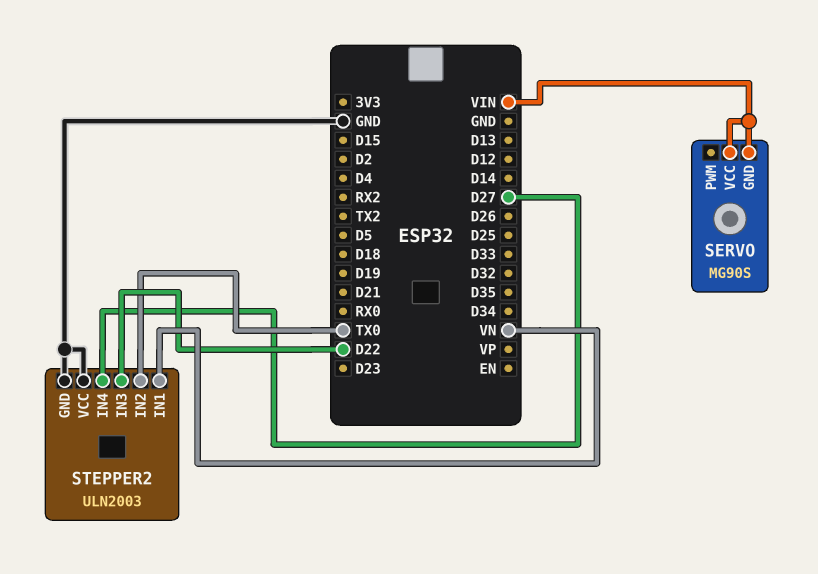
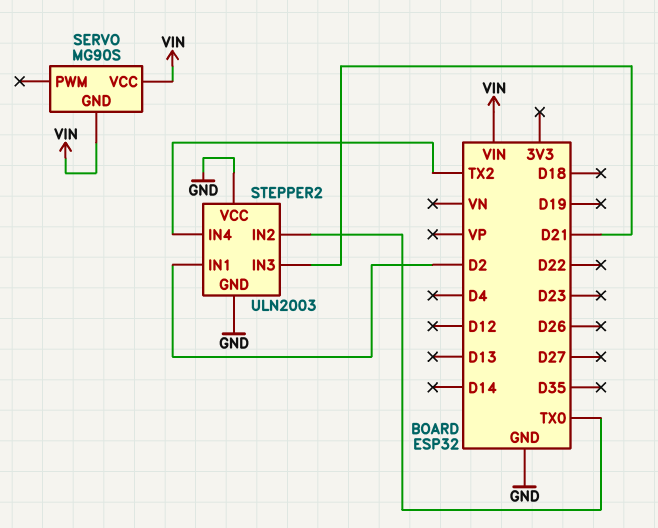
STEPPER2 pin IN1: VN -> D2
STEPPER2 pin IN3: D22 -> D21
STEPPER2 pin IN4: D27 -> TX2

